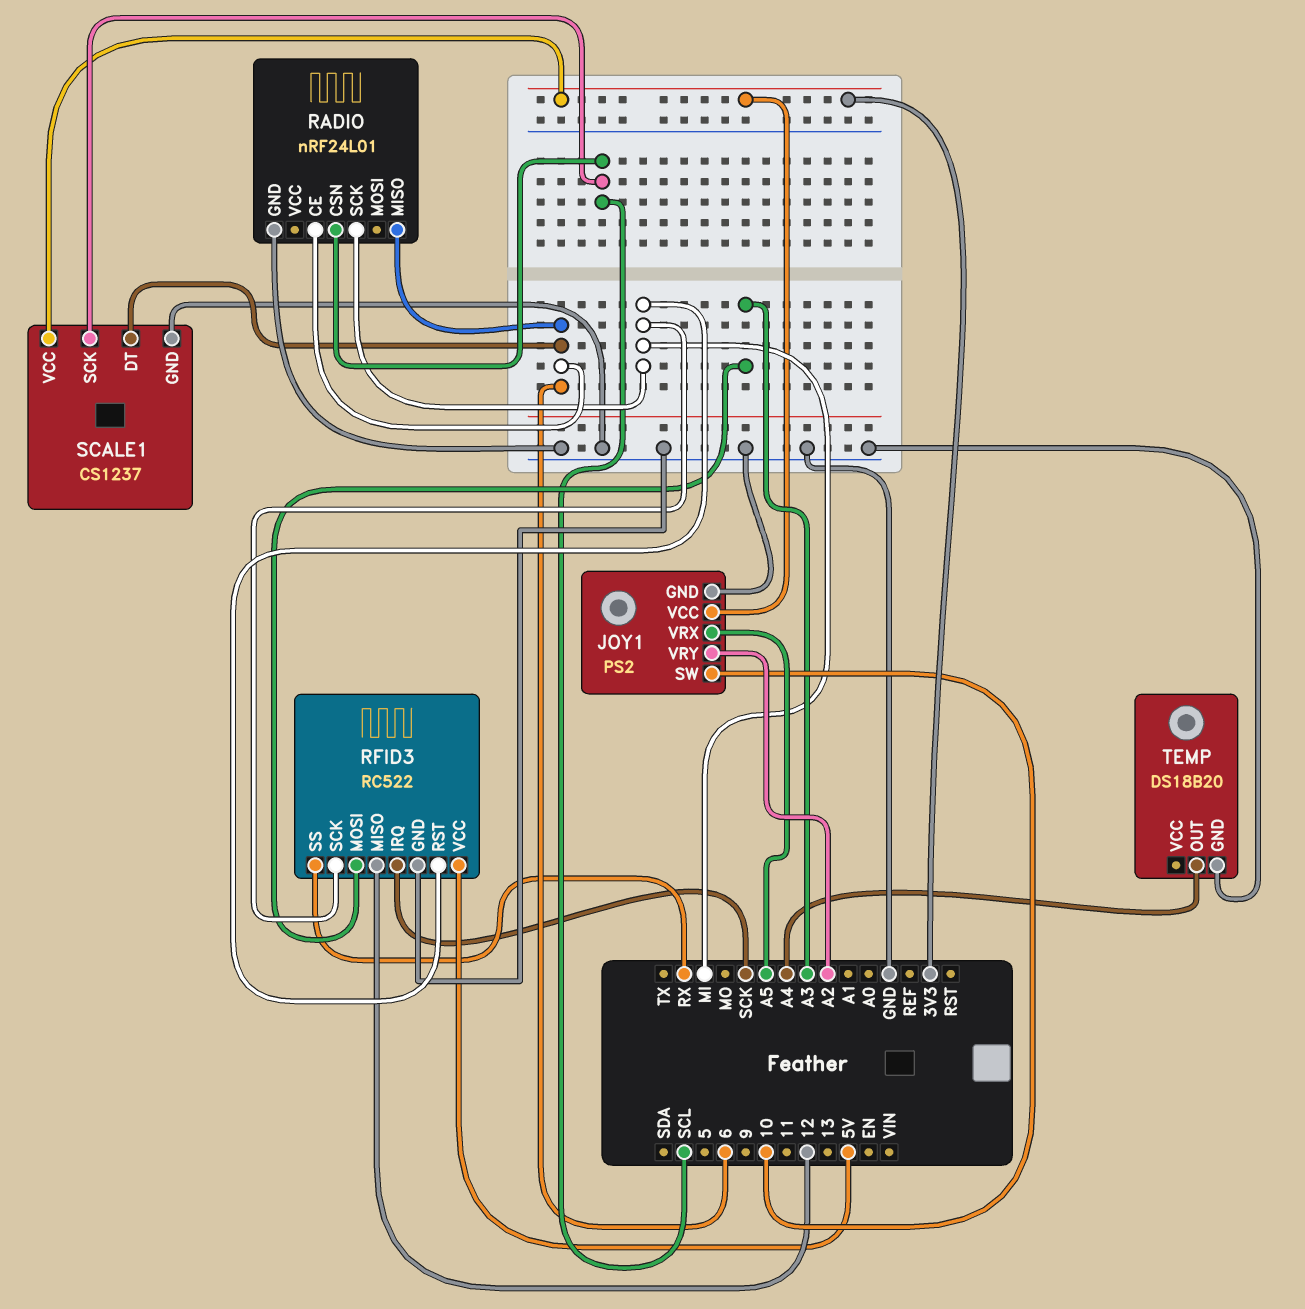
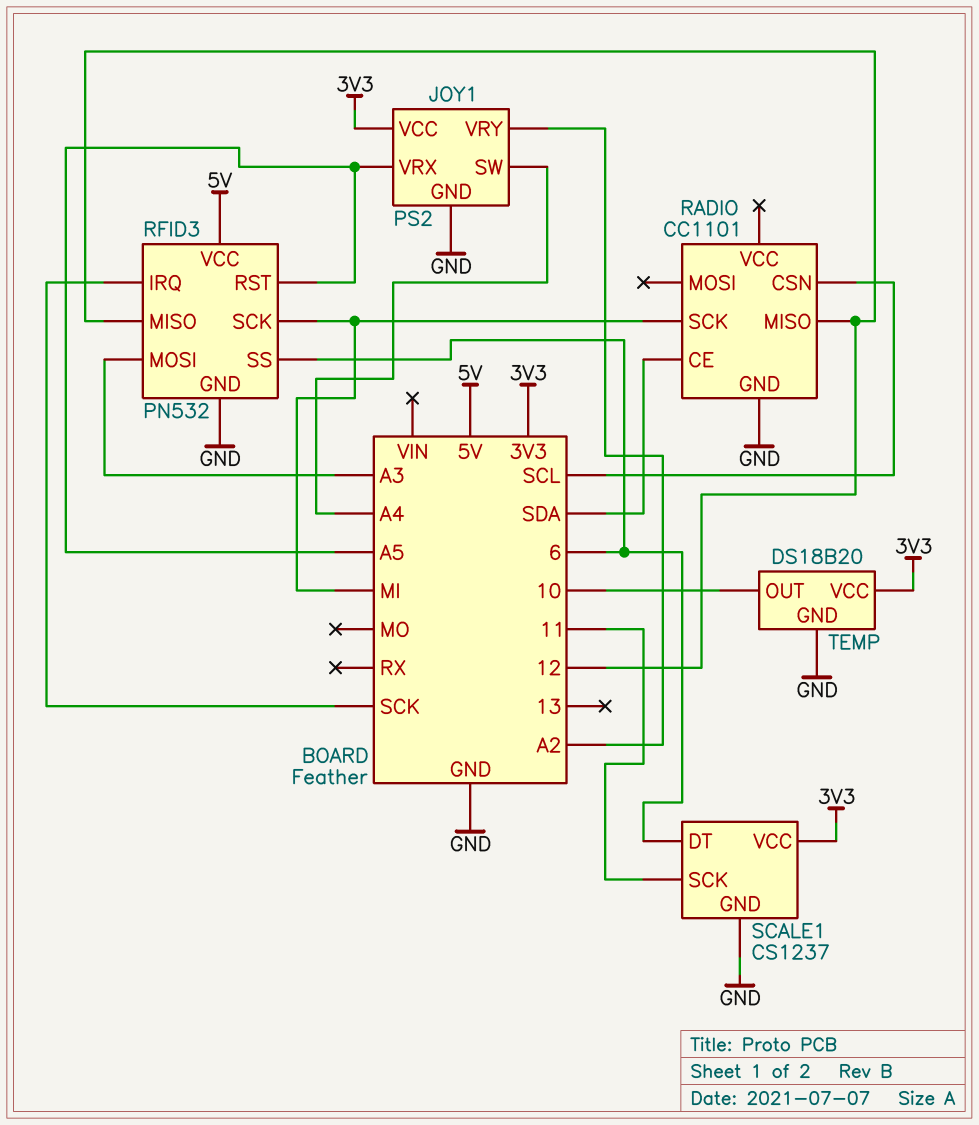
JOY1 pin SW: 10 -> A4
RADIO: nRF24L01 -> CC1101
RADIO pin CE: 6 -> SDA
RADIO pin MISO: 6 -> 12
RFID3: RC522 -> PN532
RFID3 pin RST: MI -> A5
RFID3 pin SS: RX -> 6
SCALE1 pin SCK: SCL -> 11
TEMP pin OUT: A4 -> 10
TEMP pin VCC: none -> 3V3

